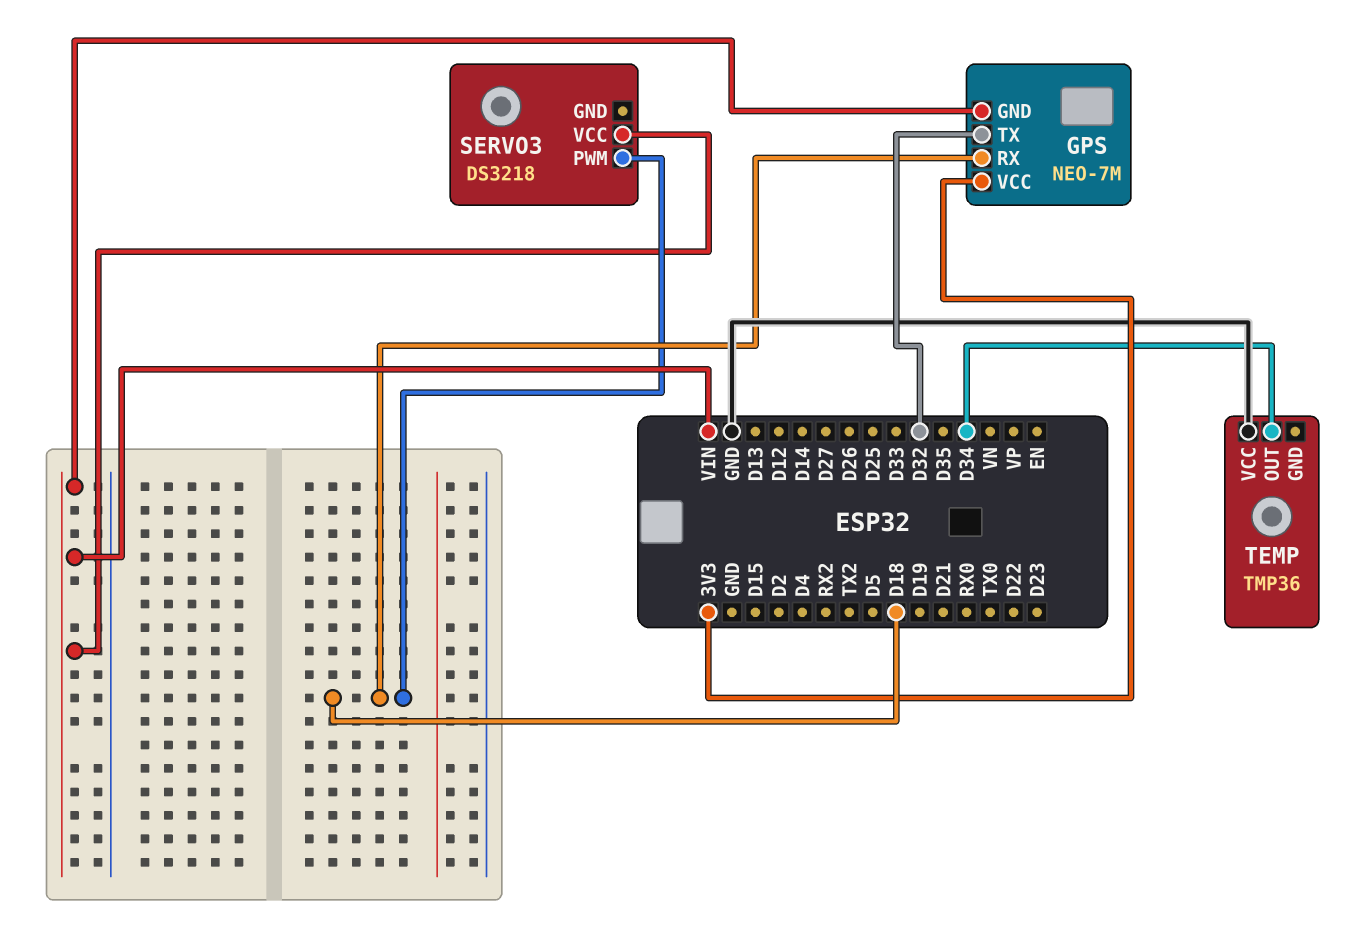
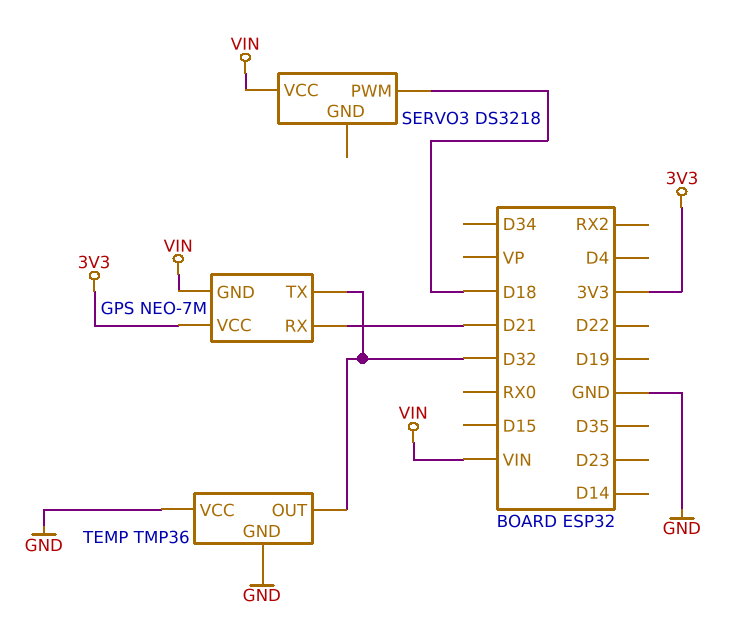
GPS pin RX: D18 -> D21
TEMP pin GND: none -> GND
TEMP pin OUT: D34 -> D32

